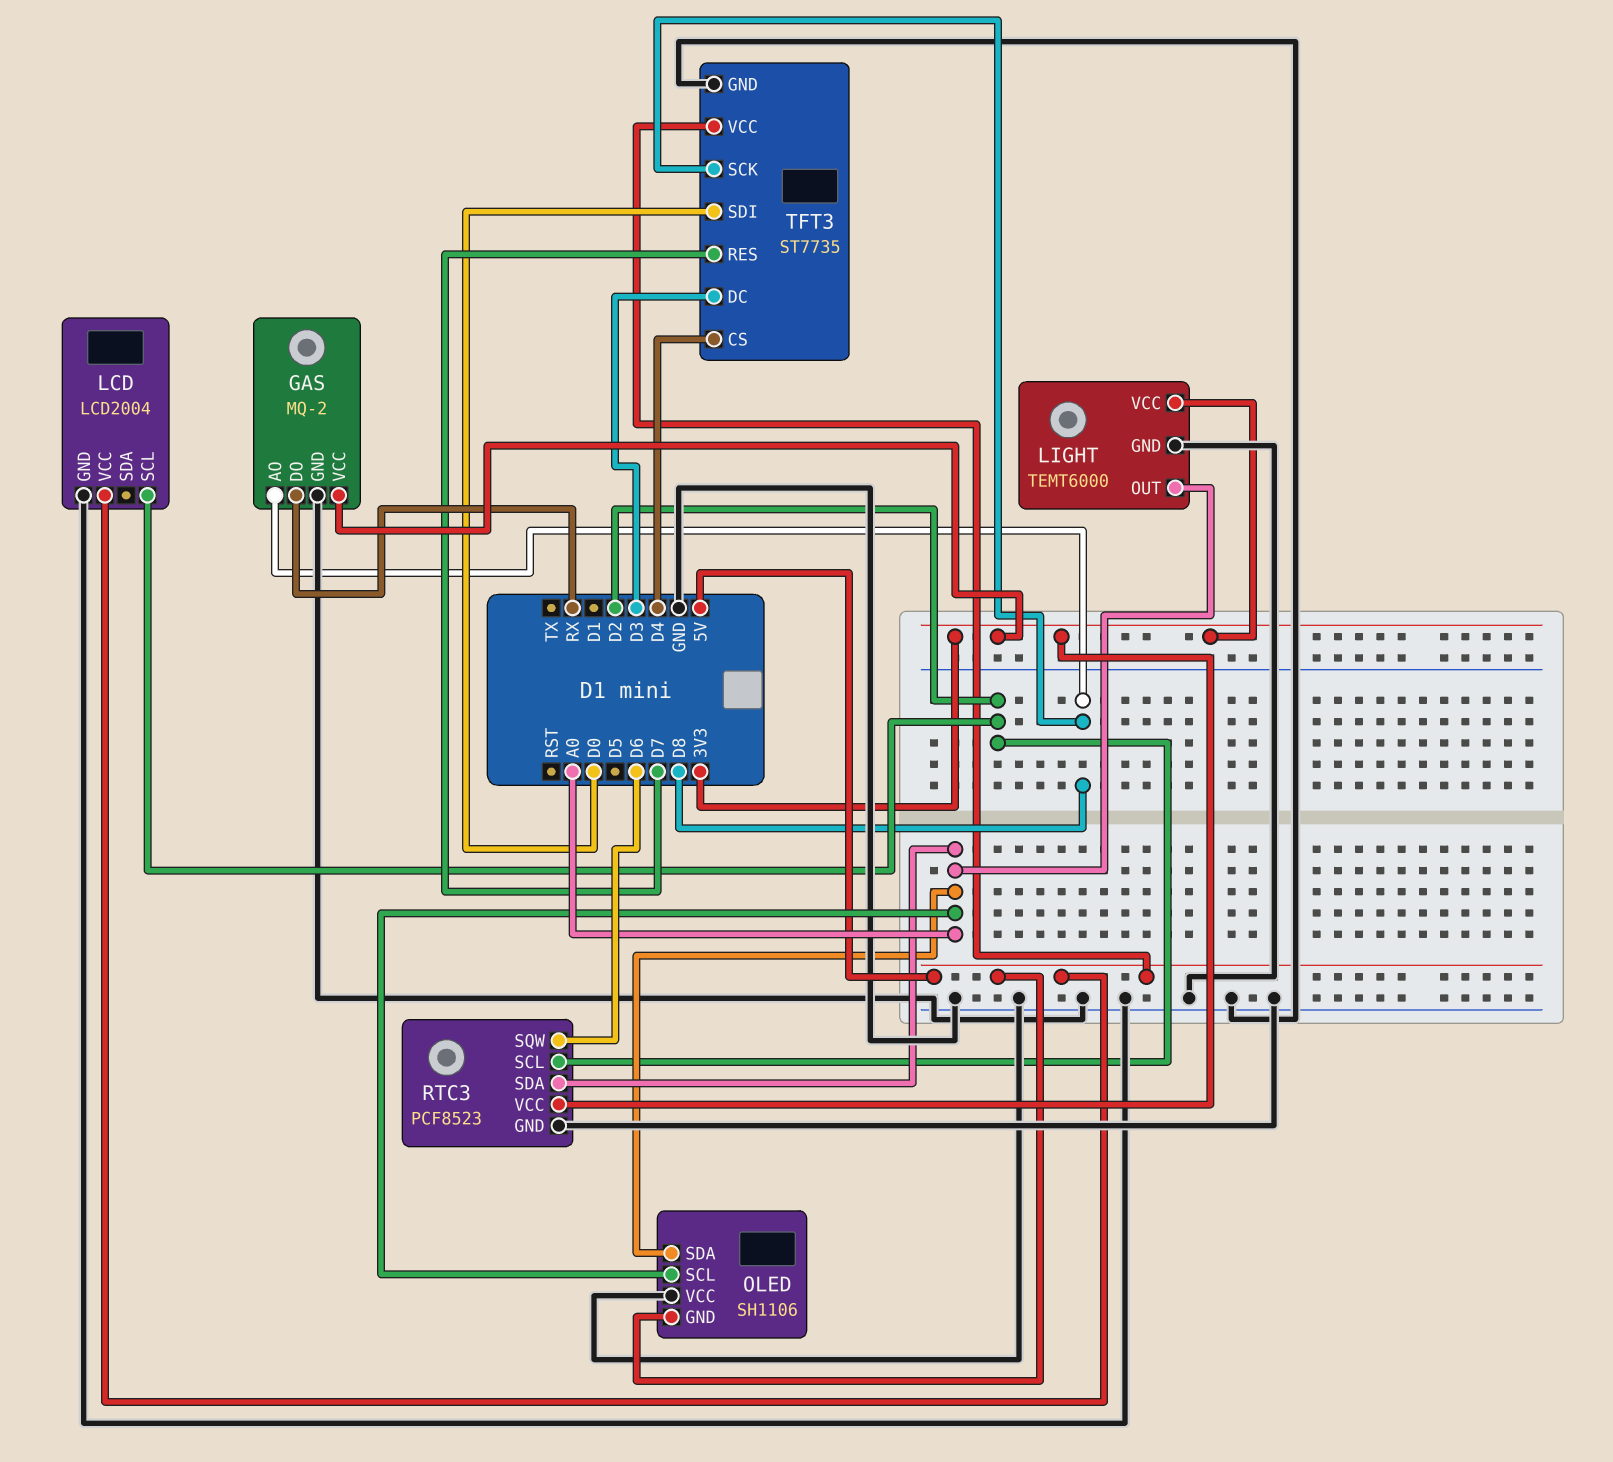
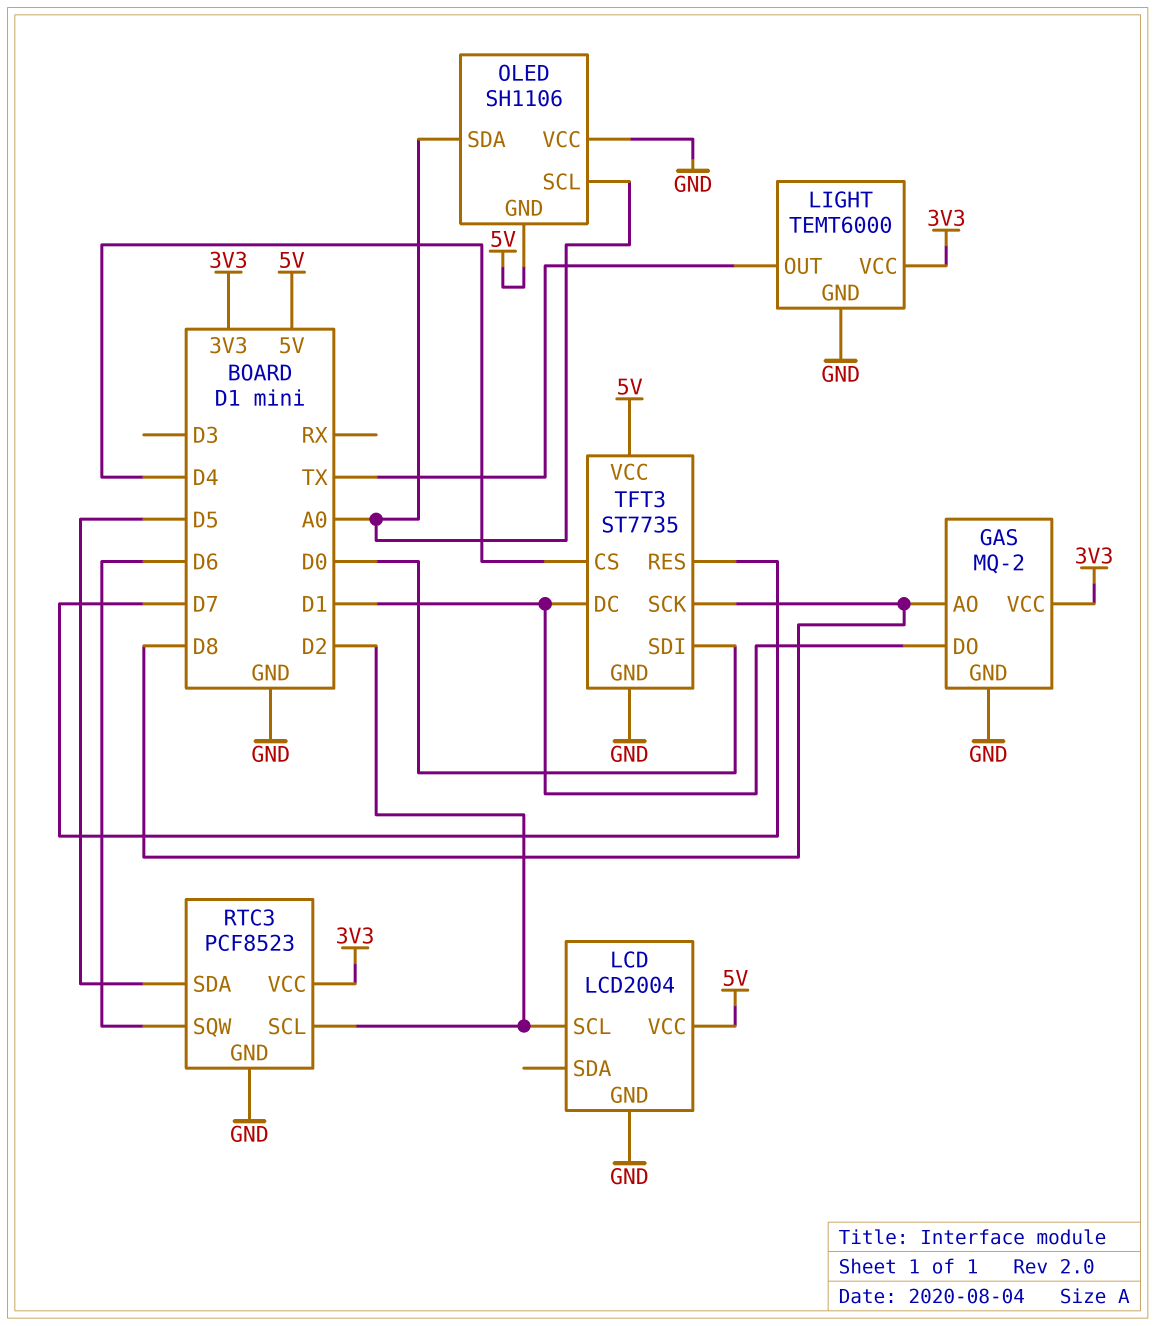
GAS pin DO: RX -> D1
LIGHT pin OUT: A0 -> TX
RTC3 pin SDA: A0 -> D5
TFT3 pin DC: D3 -> D1

